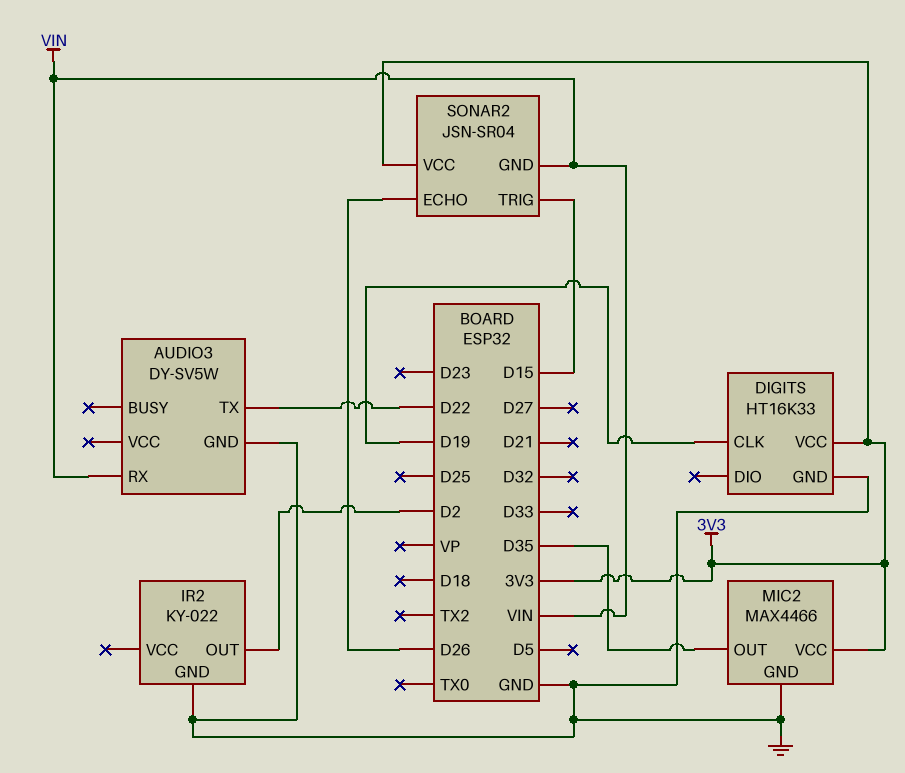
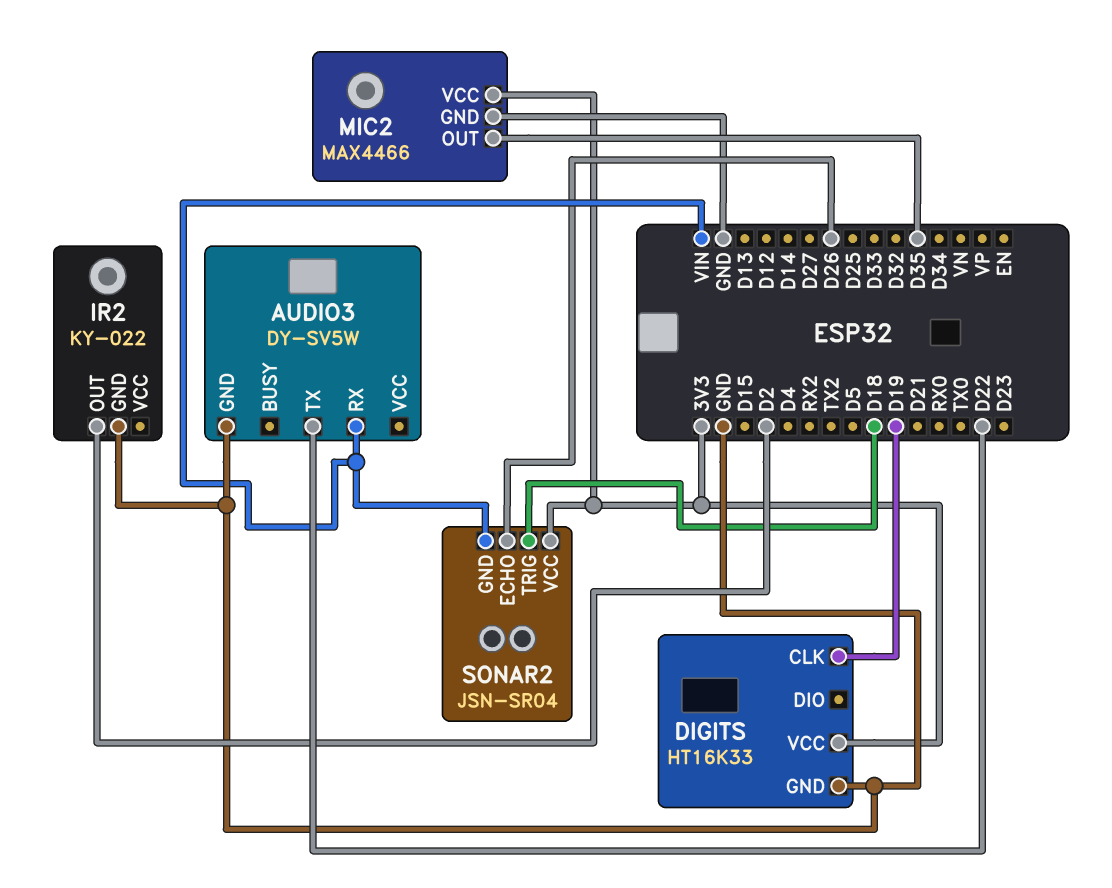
SONAR2 pin TRIG: D15 -> D18

